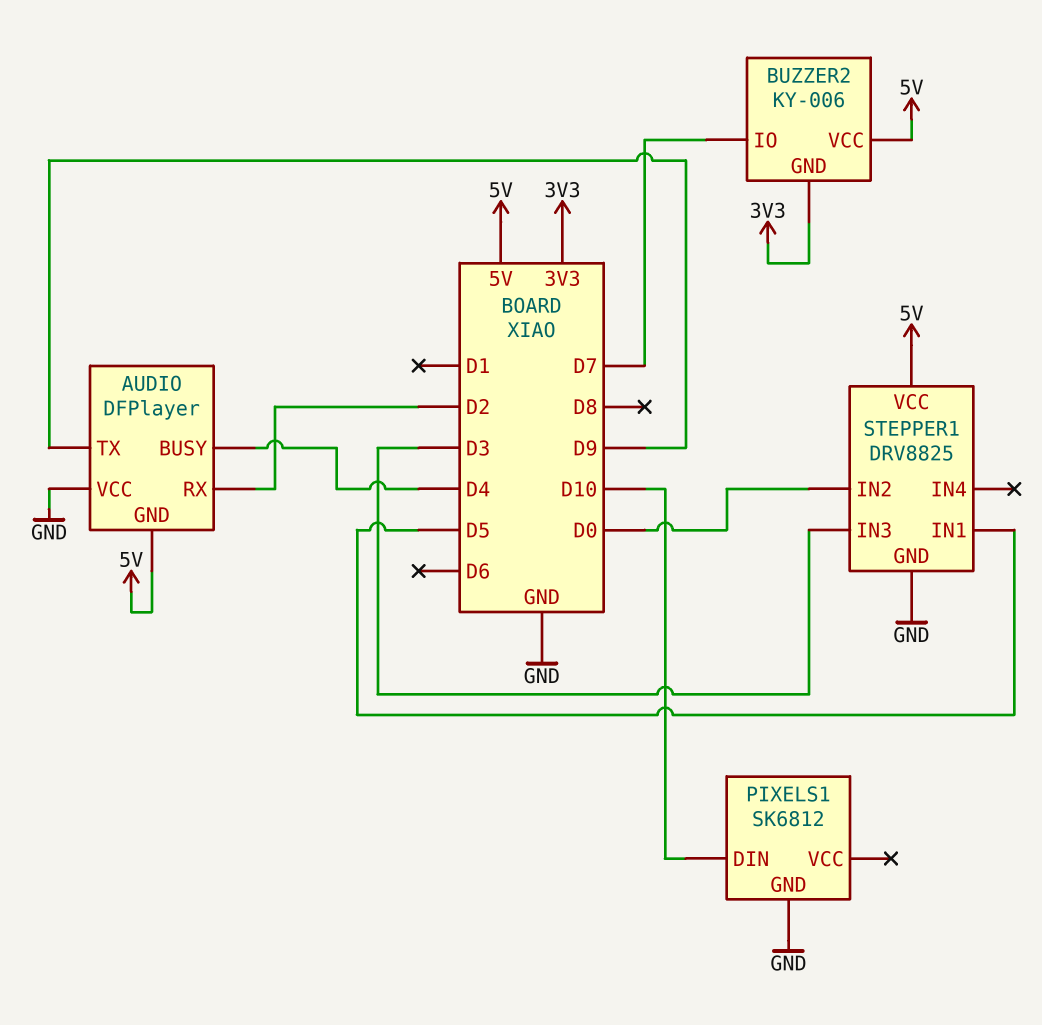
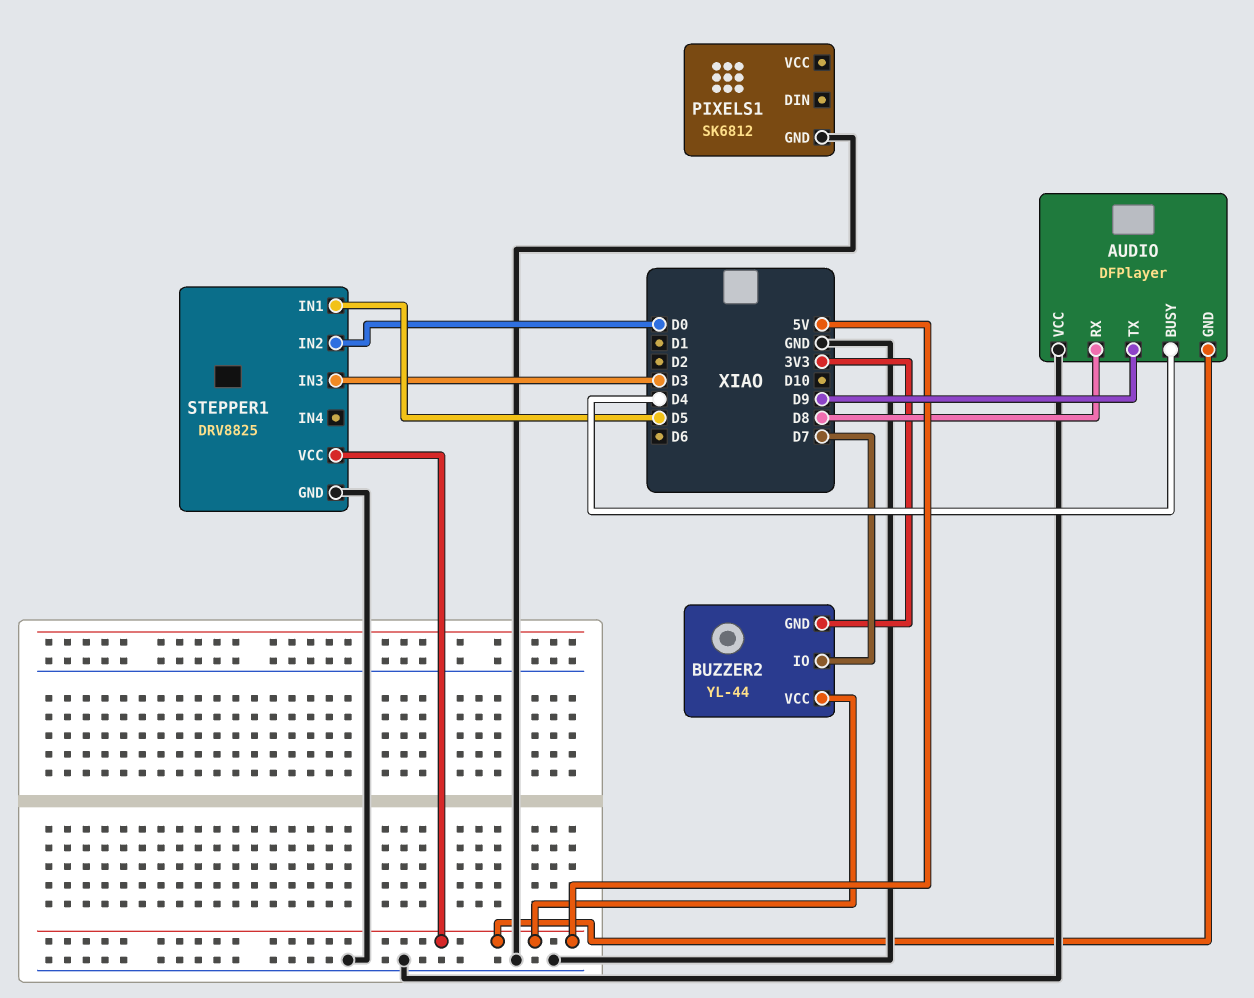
AUDIO pin RX: D2 -> D8
BUZZER2: KY-006 -> YL-44
PIXELS1 pin DIN: D10 -> none

